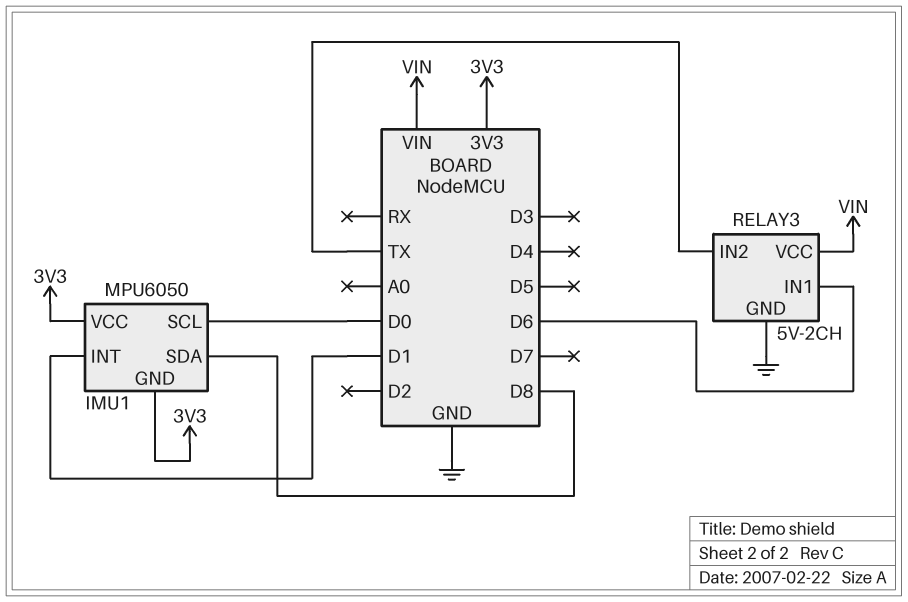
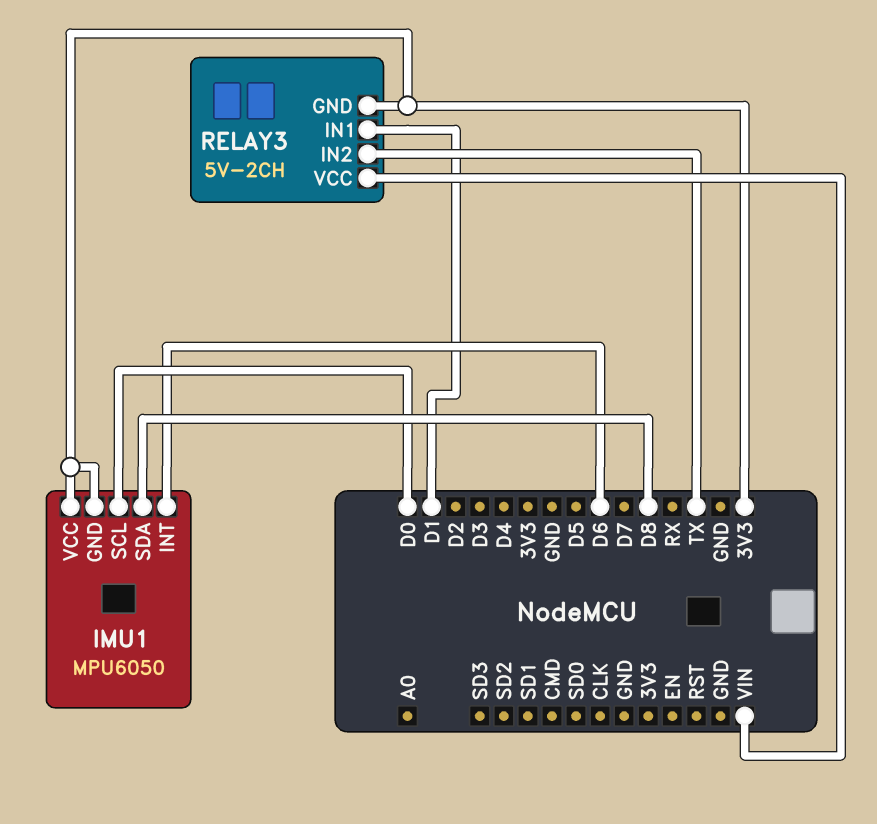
IMU1 pin INT: D1 -> D6
RELAY3 pin GND: GND -> 3V3
RELAY3 pin IN1: D6 -> D1

